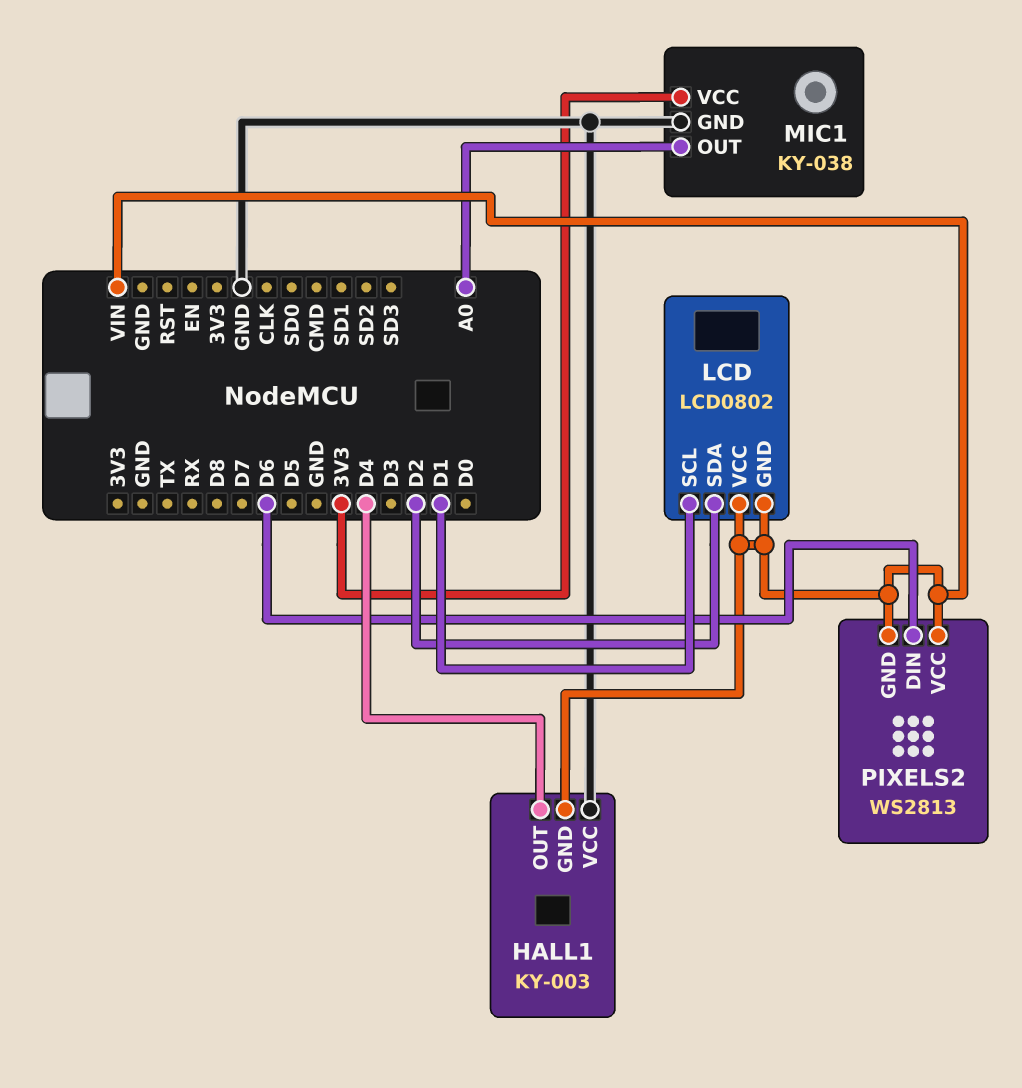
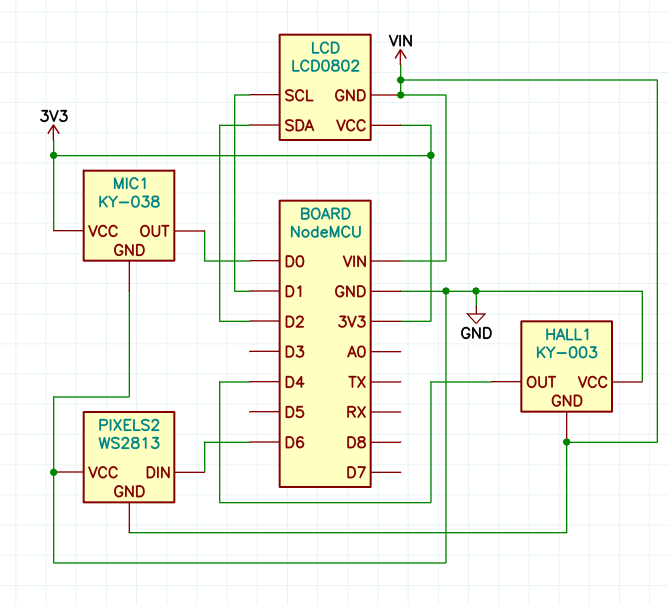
LCD pin VCC: VIN -> 3V3
MIC1 pin OUT: A0 -> D0
PIXELS2 pin VCC: VIN -> GND

